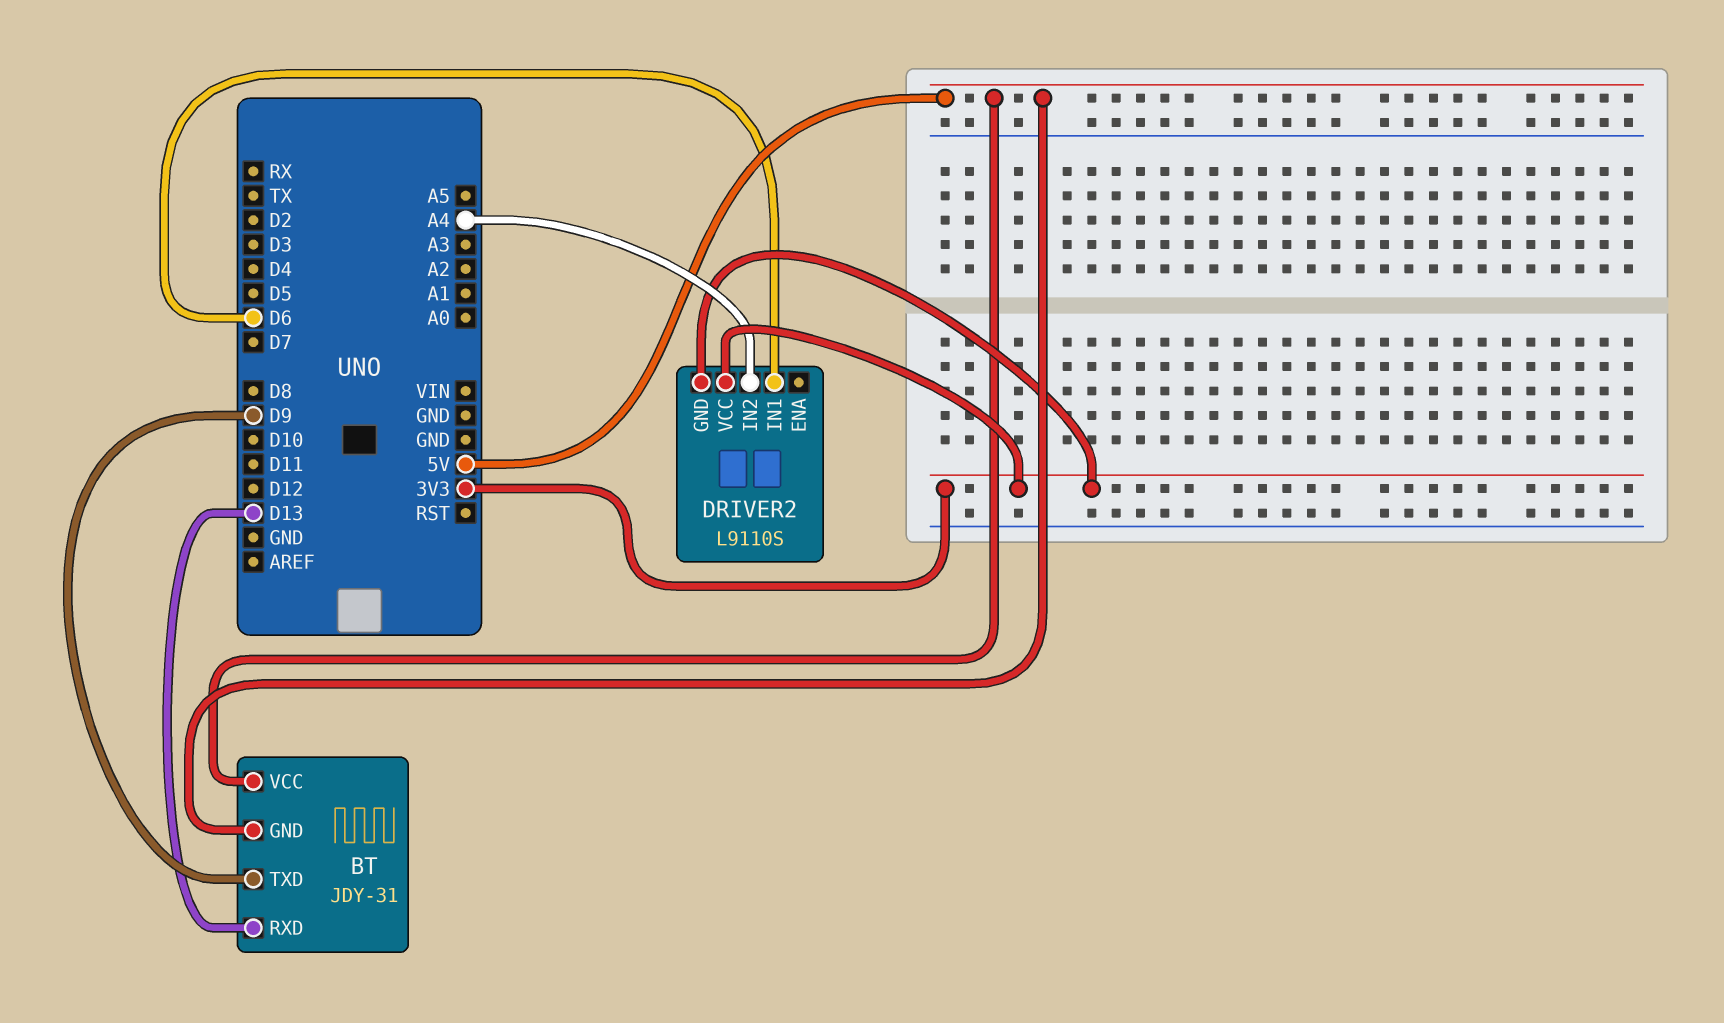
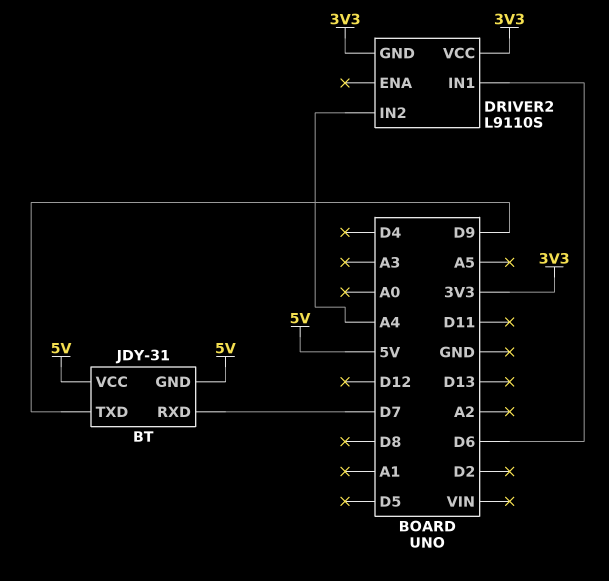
BT pin RXD: D13 -> D7

